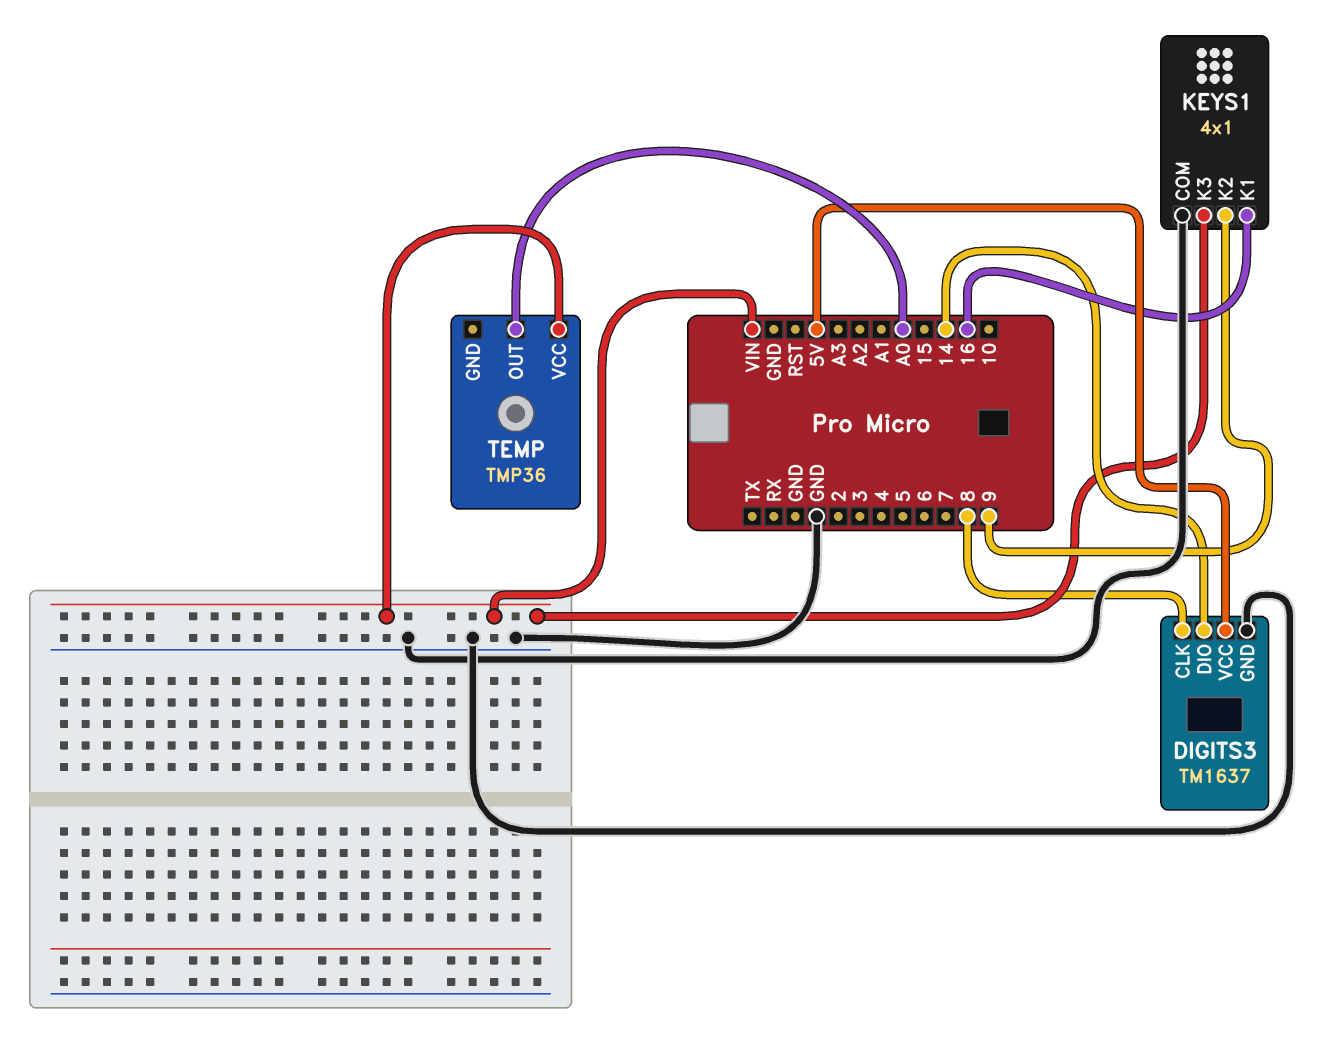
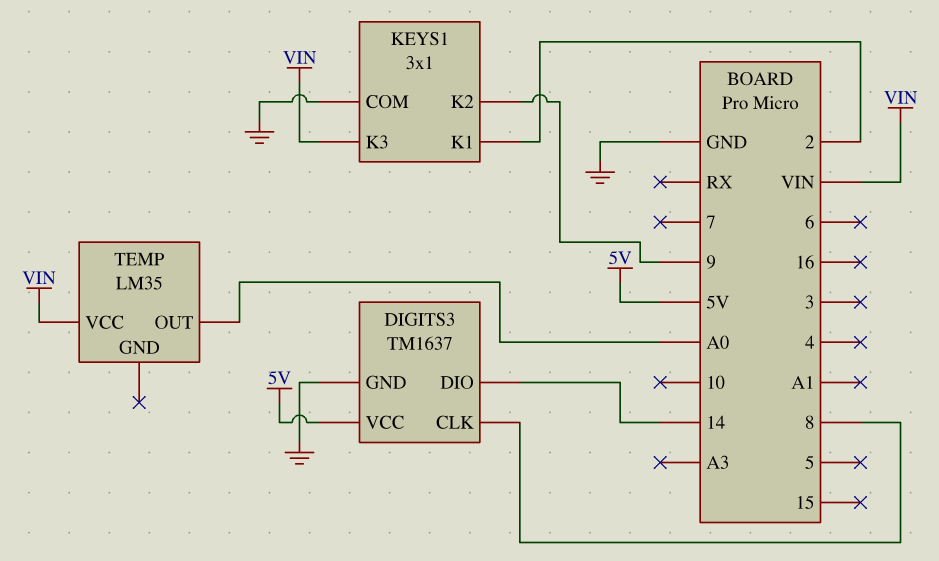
KEYS1: 4x1 -> 3x1
KEYS1 pin K1: 16 -> 2
TEMP: TMP36 -> LM35

